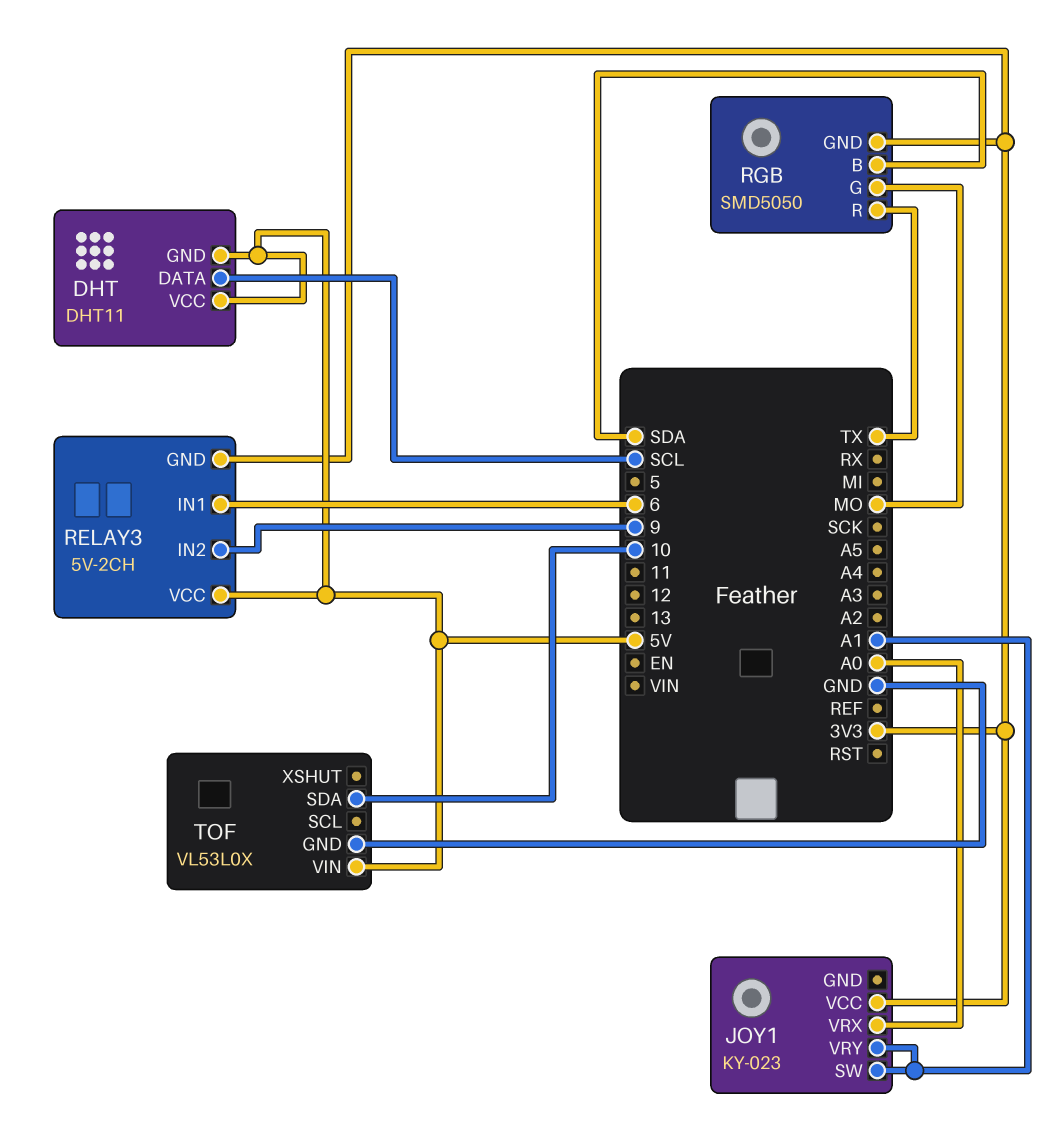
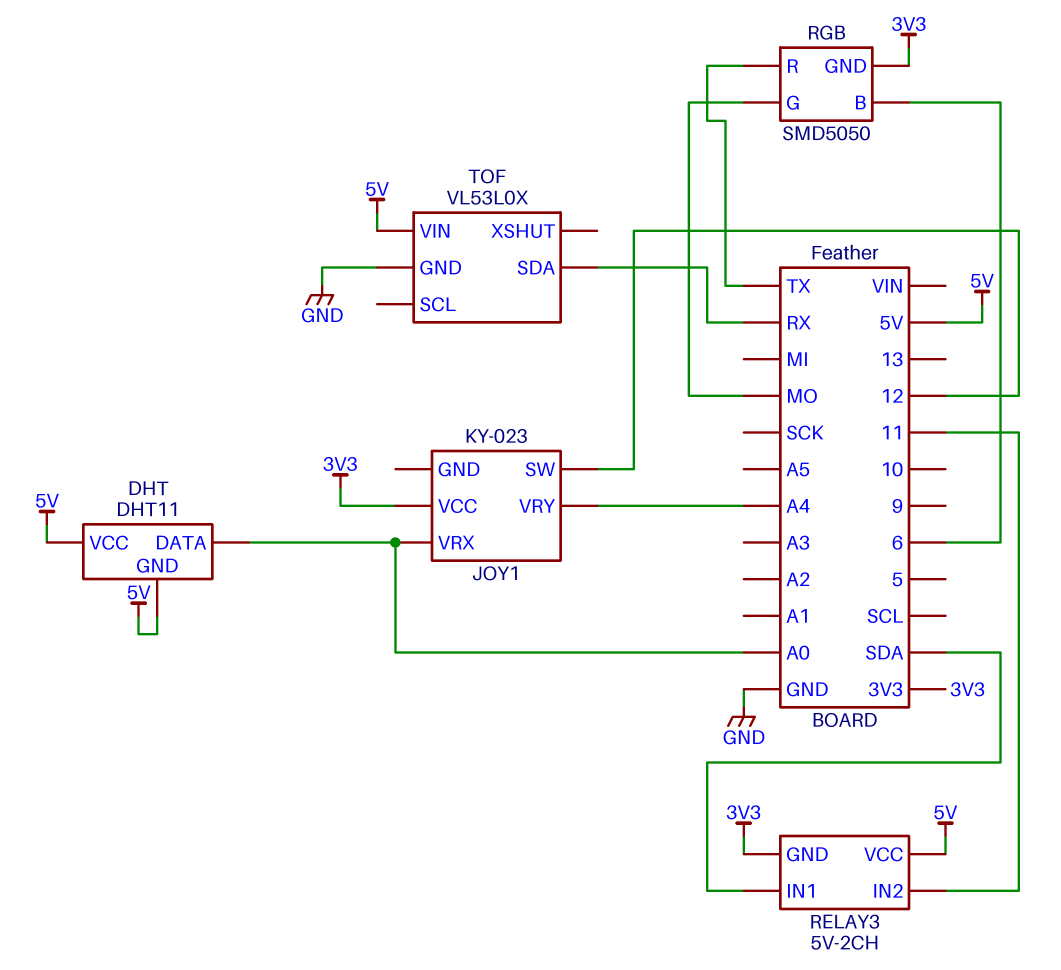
DHT pin DATA: SCL -> A0
JOY1 pin SW: A1 -> 12
JOY1 pin VRY: A1 -> A4
RELAY3 pin IN1: 6 -> SDA
RELAY3 pin IN2: 9 -> 11
RGB pin B: SDA -> 6
TOF pin SDA: 10 -> RX

